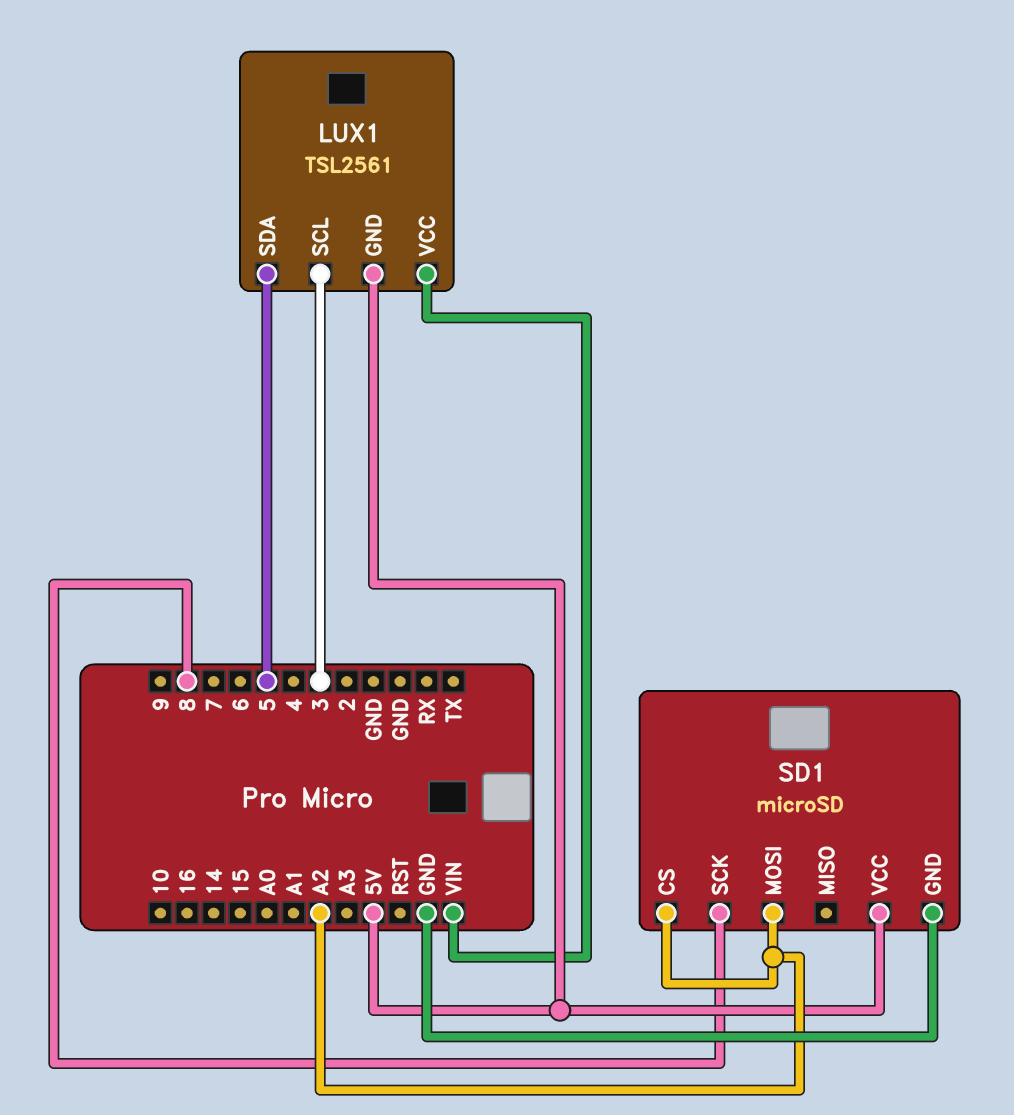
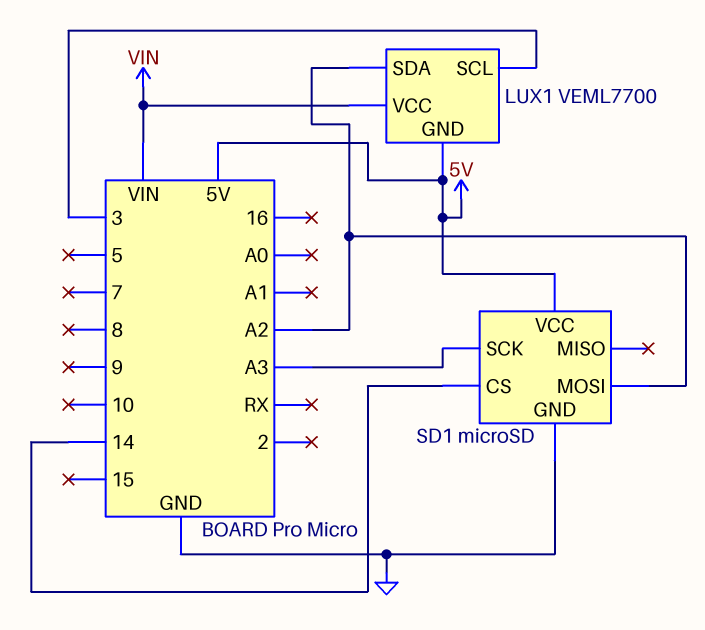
LUX1: TSL2561 -> VEML7700
LUX1 pin SDA: 5 -> A2
SD1 pin CS: A2 -> 14
SD1 pin SCK: 8 -> A3

